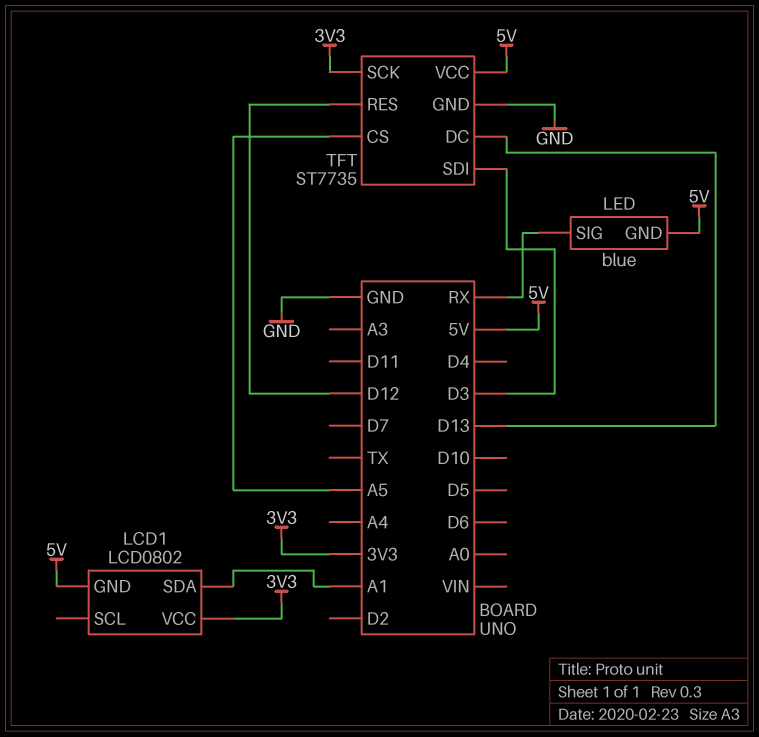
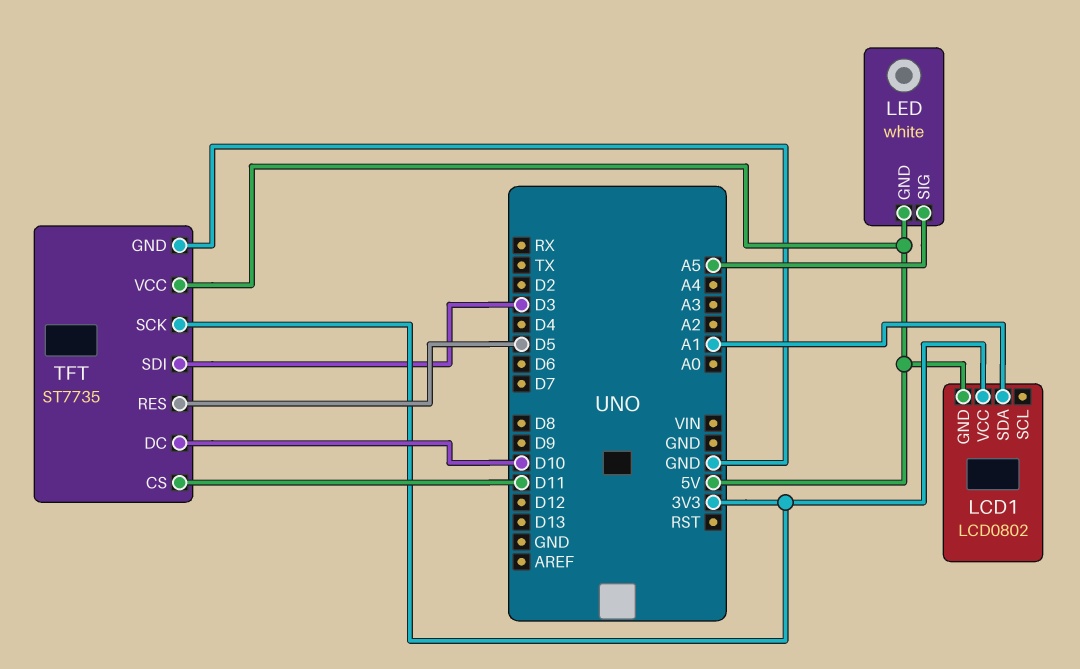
LED: blue -> white
LED pin SIG: RX -> A5
TFT pin CS: A5 -> D11
TFT pin DC: D13 -> D10
TFT pin RES: D12 -> D5

